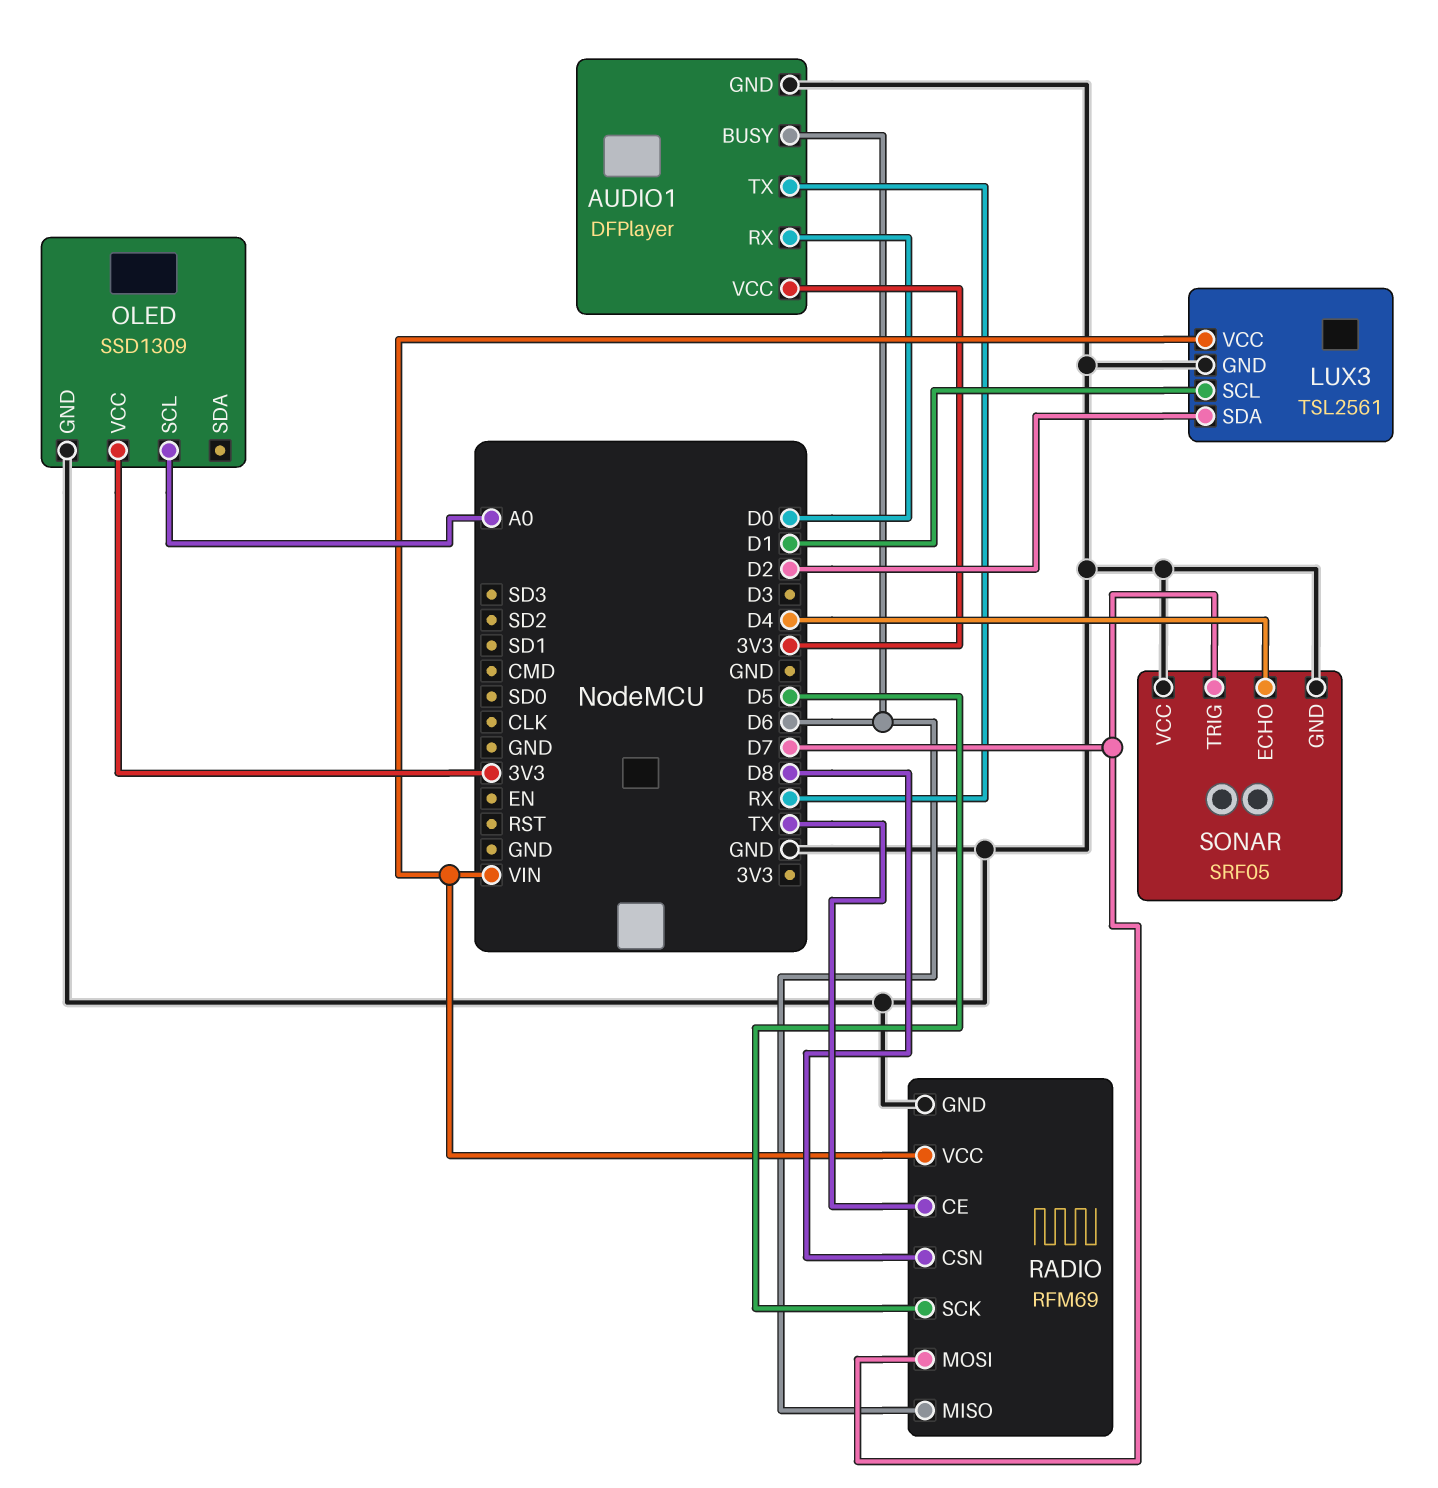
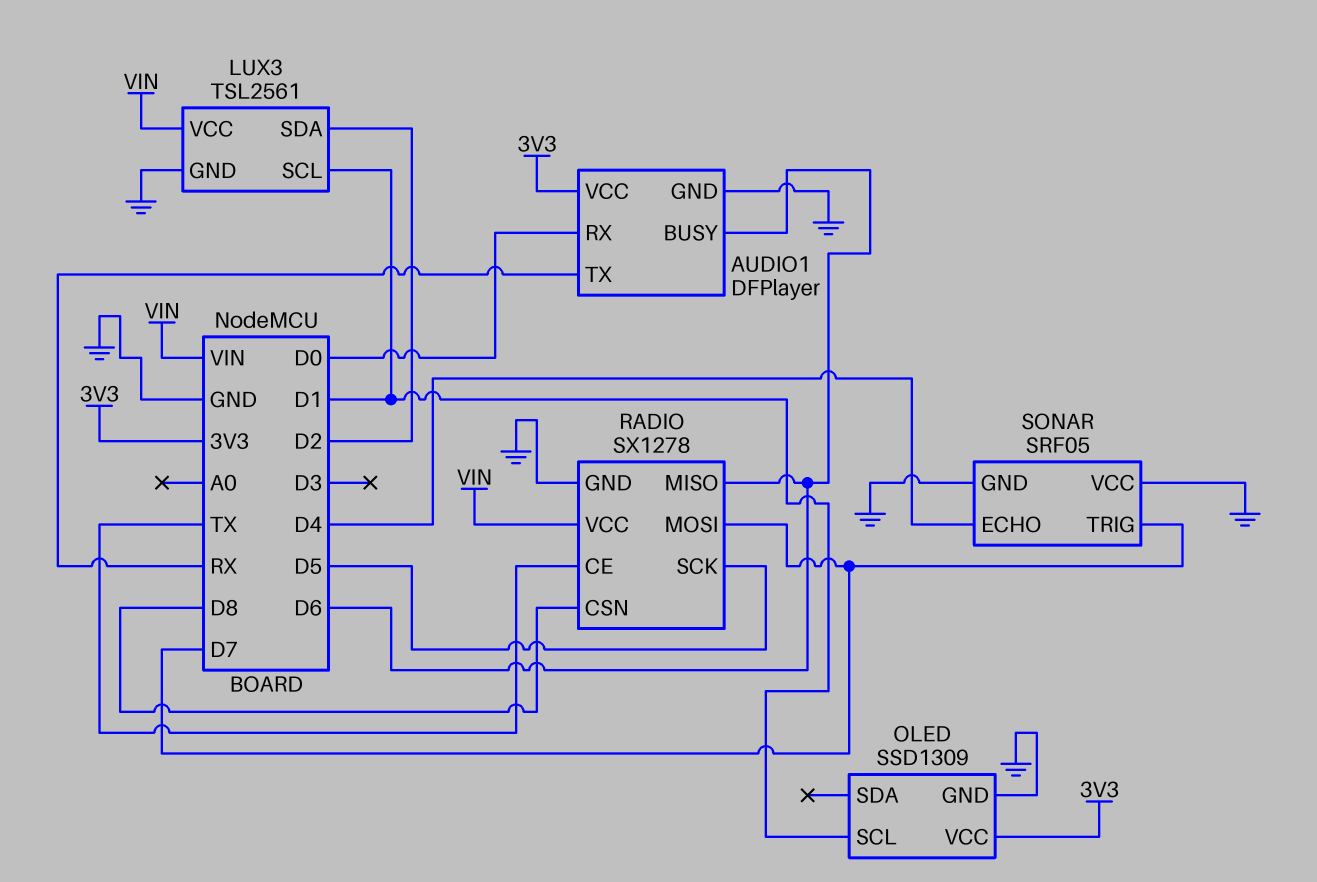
OLED pin SCL: A0 -> D1
RADIO: RFM69 -> SX1278

